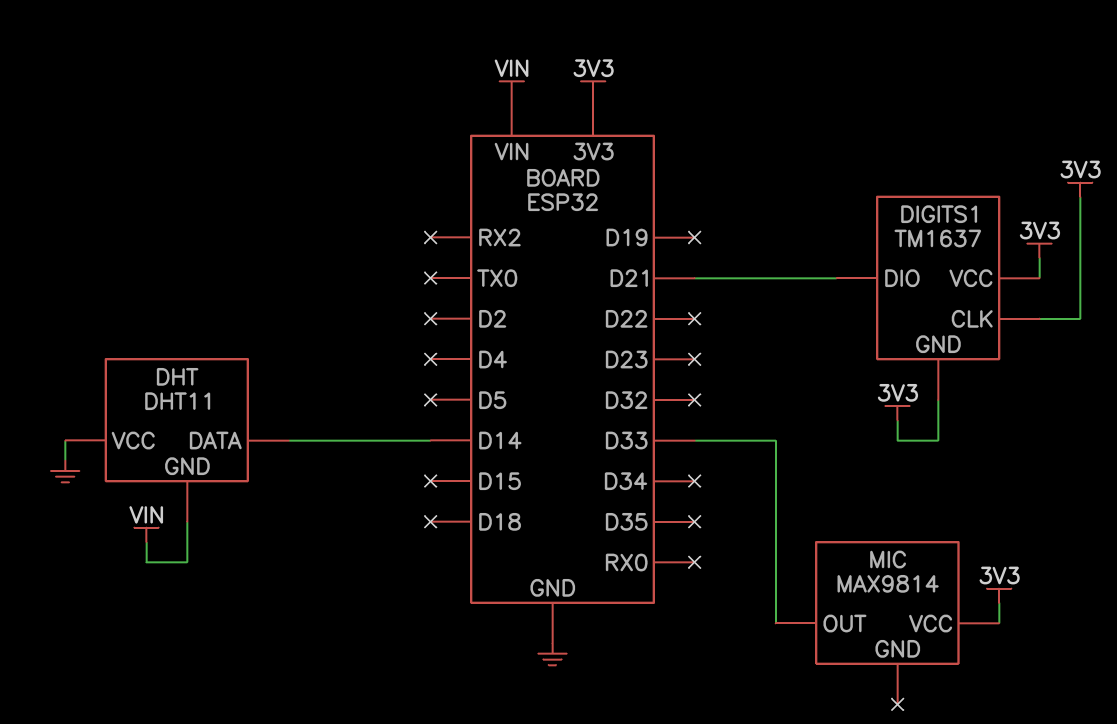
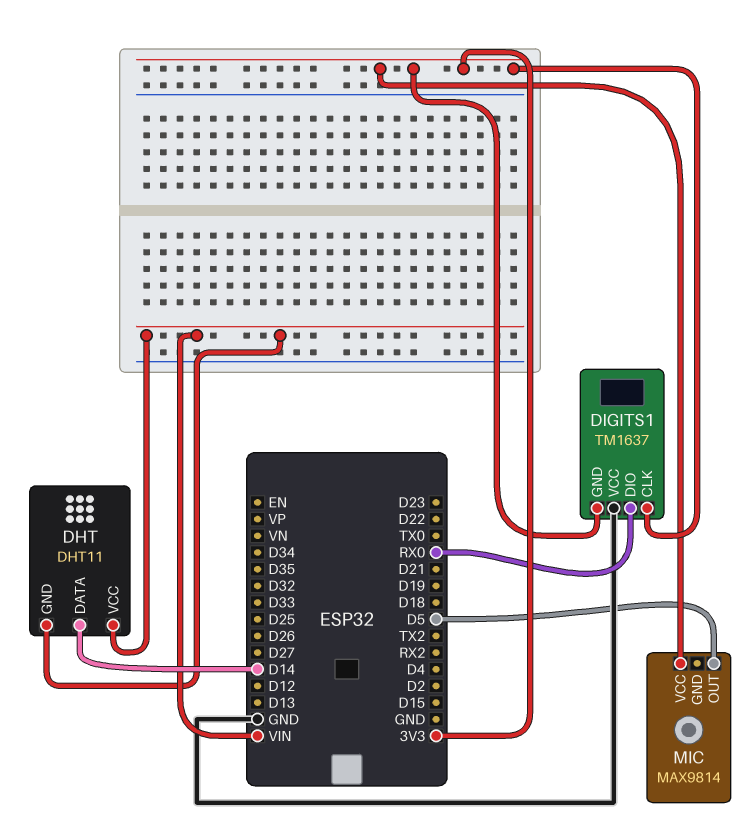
DHT pin VCC: GND -> VIN
DIGITS1 pin DIO: D21 -> RX0
DIGITS1 pin VCC: 3V3 -> GND
MIC pin OUT: D33 -> D5

